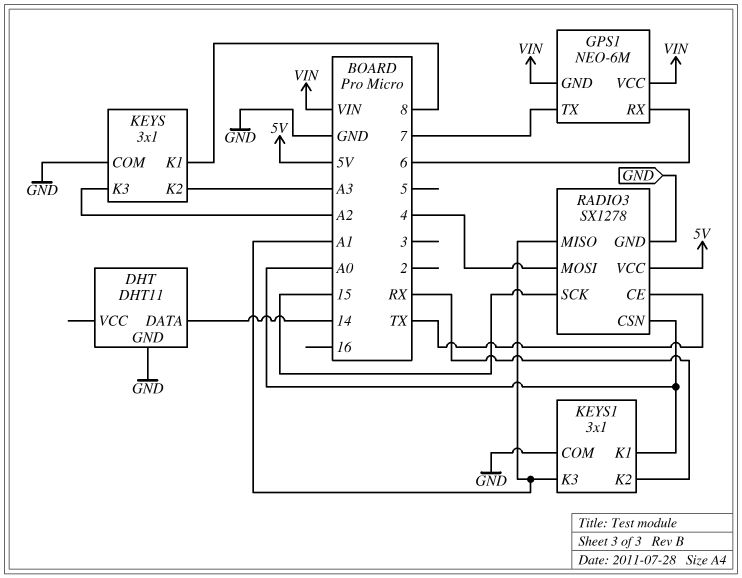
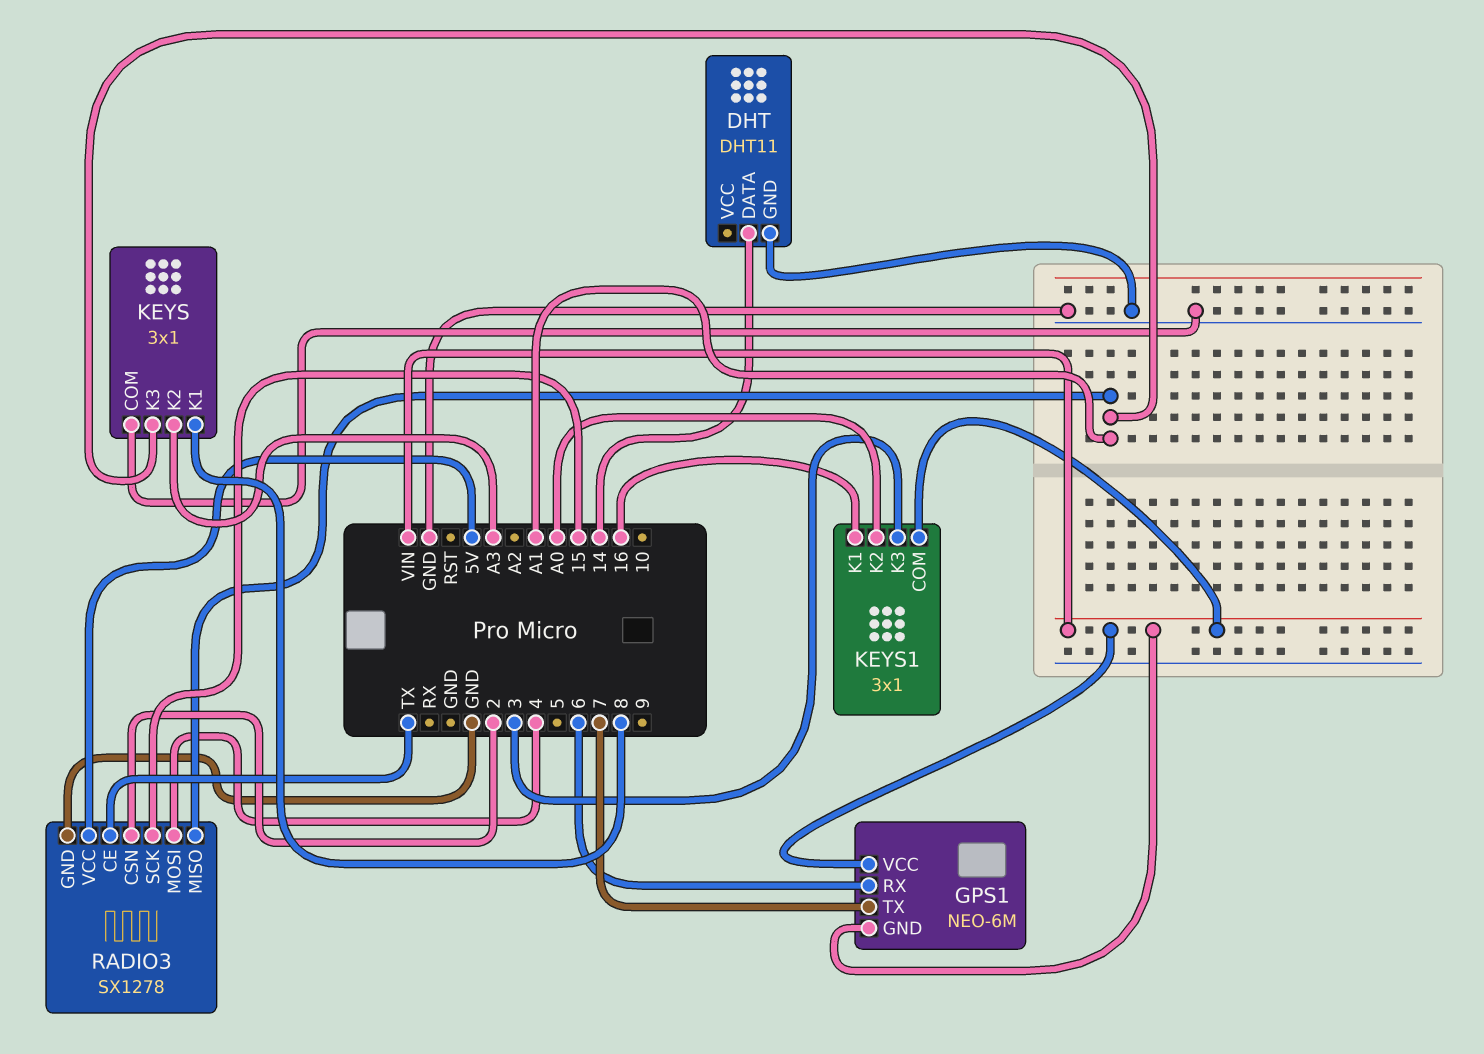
KEYS pin K3: A2 -> A1
KEYS1 pin COM: GND -> VIN
KEYS1 pin K1: A0 -> 16
KEYS1 pin K2: RX -> A0
KEYS1 pin K3: A1 -> 3
RADIO3 pin CSN: A0 -> 2

